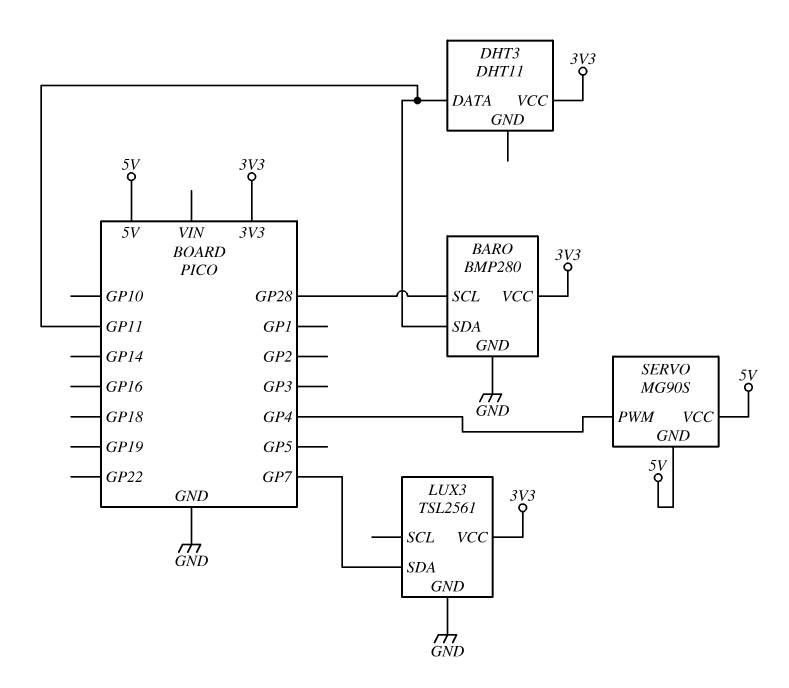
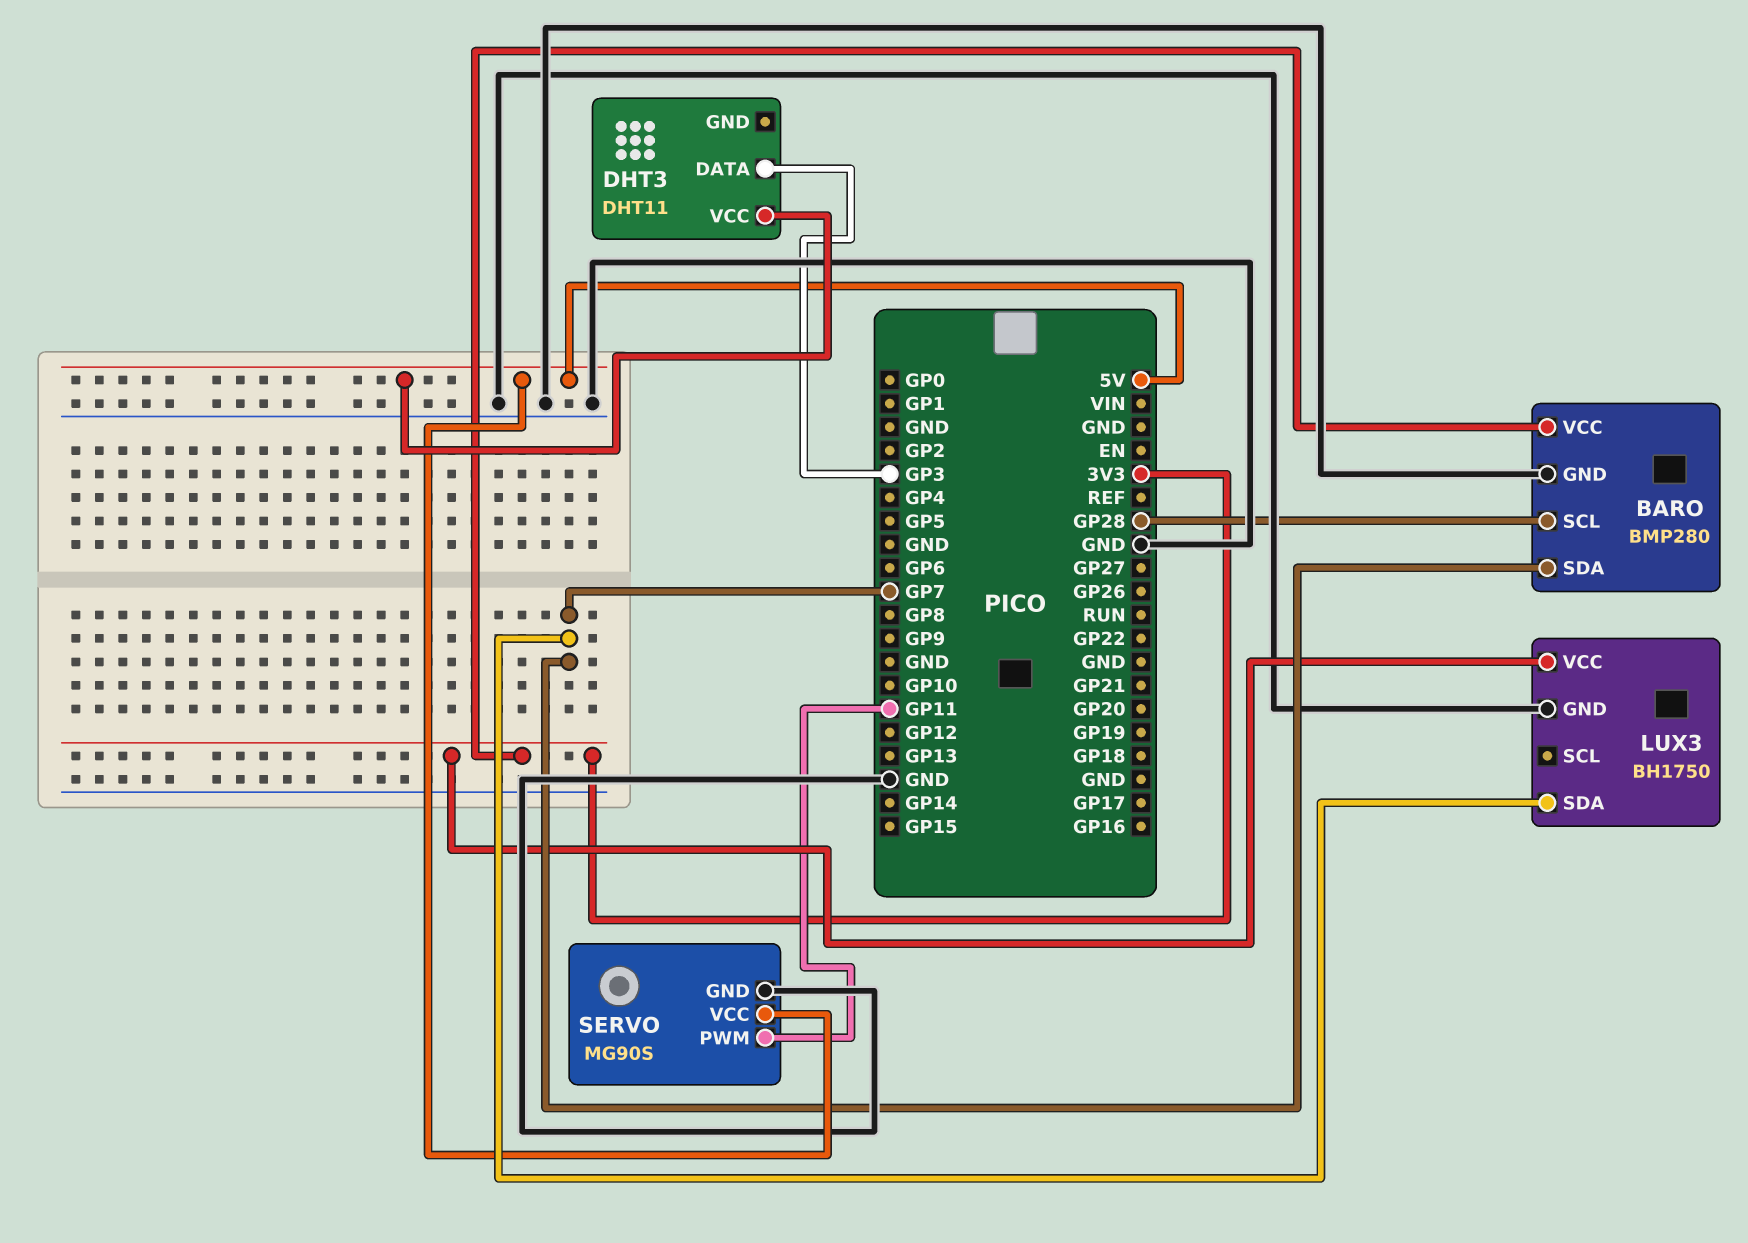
BARO pin SDA: GP11 -> GP7
DHT3 pin DATA: GP11 -> GP3
DHT3 pin VCC: 3V3 -> 5V
LUX3: TSL2561 -> BH1750
SERVO pin GND: 5V -> GND
SERVO pin PWM: GP4 -> GP11

